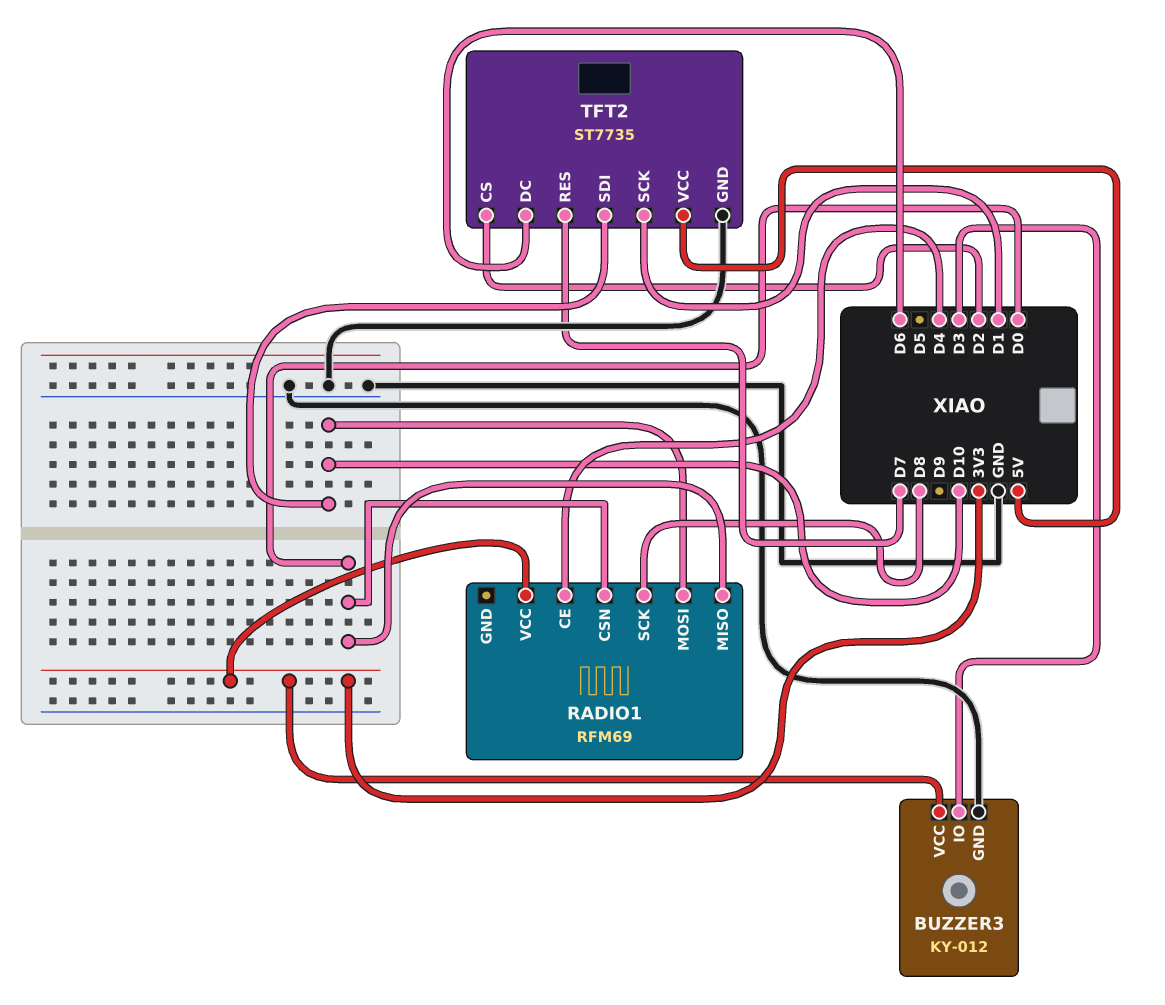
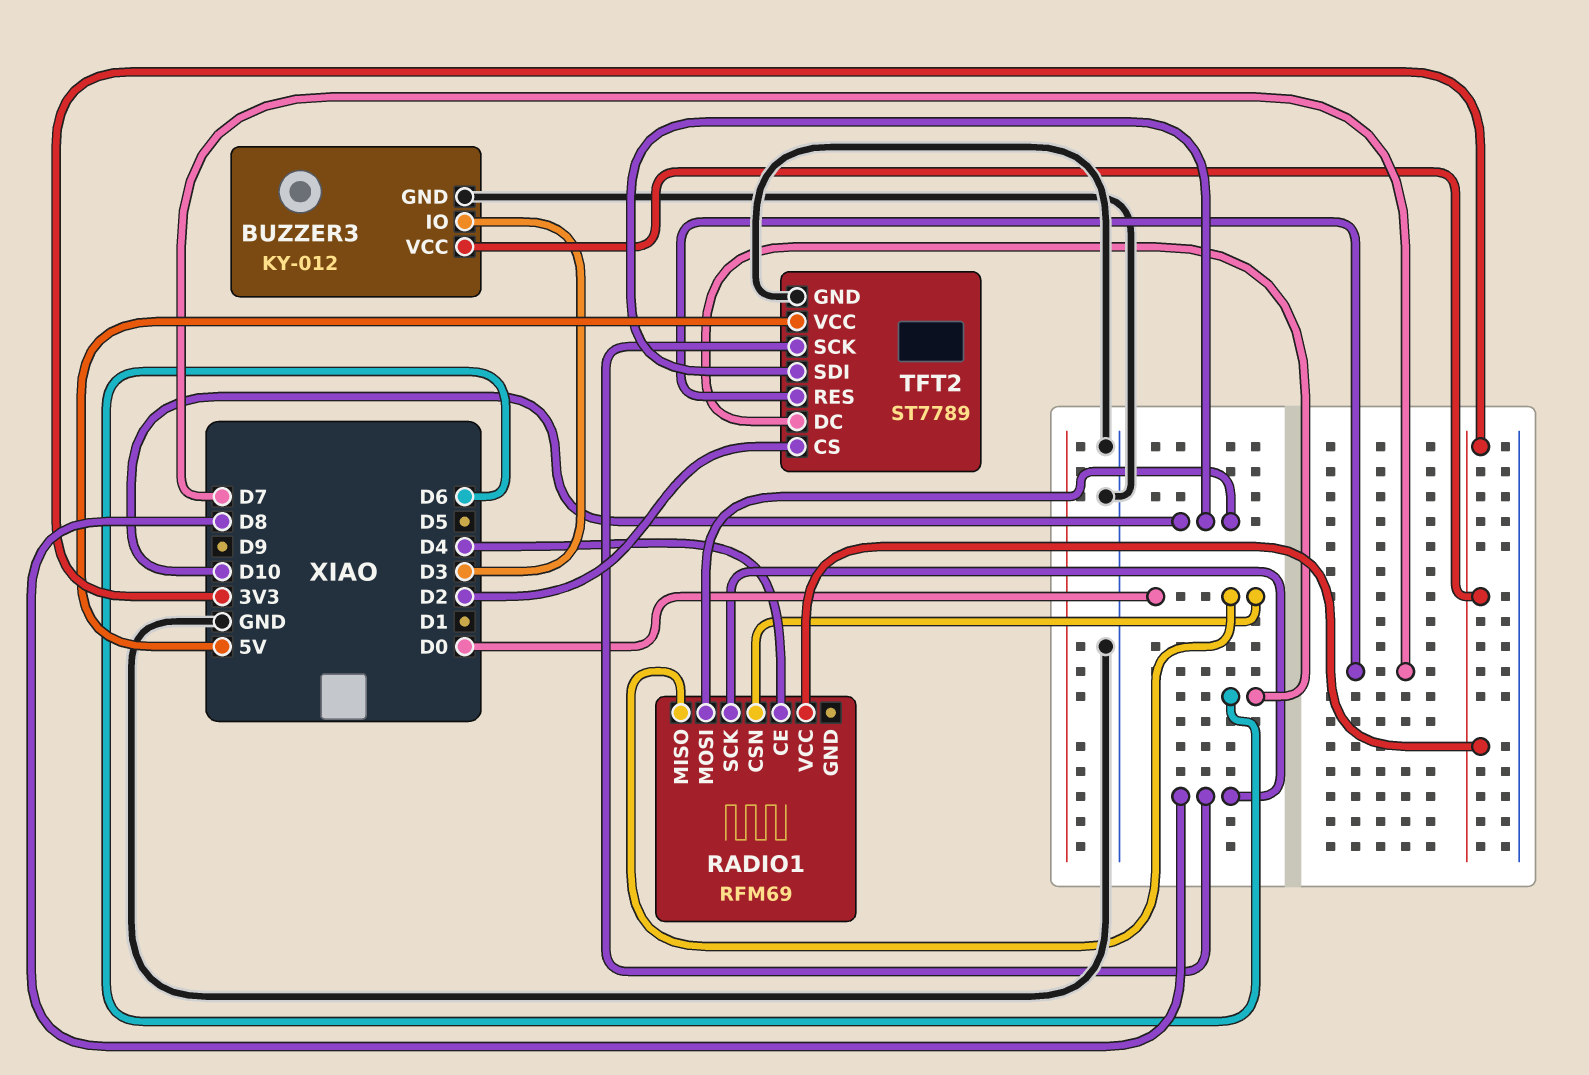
TFT2: ST7735 -> ST7789
TFT2 pin SCK: D1 -> D8

